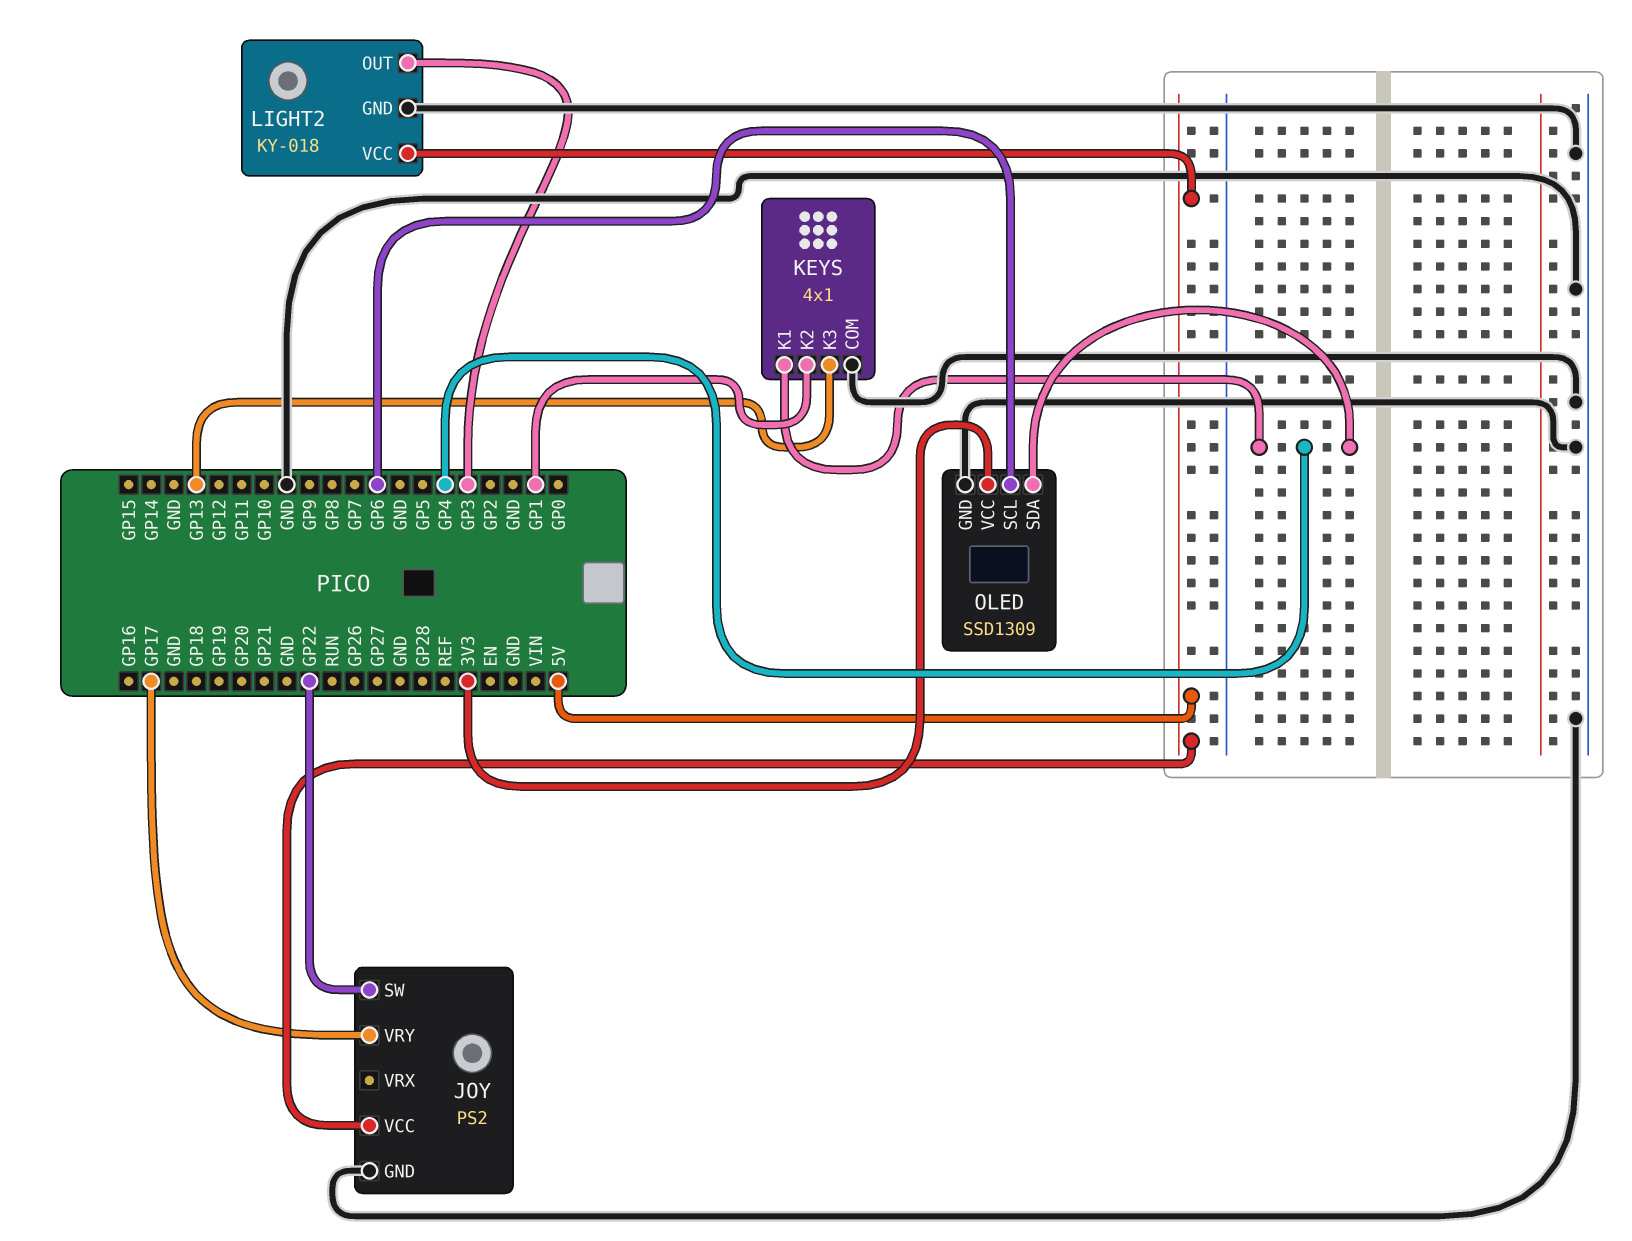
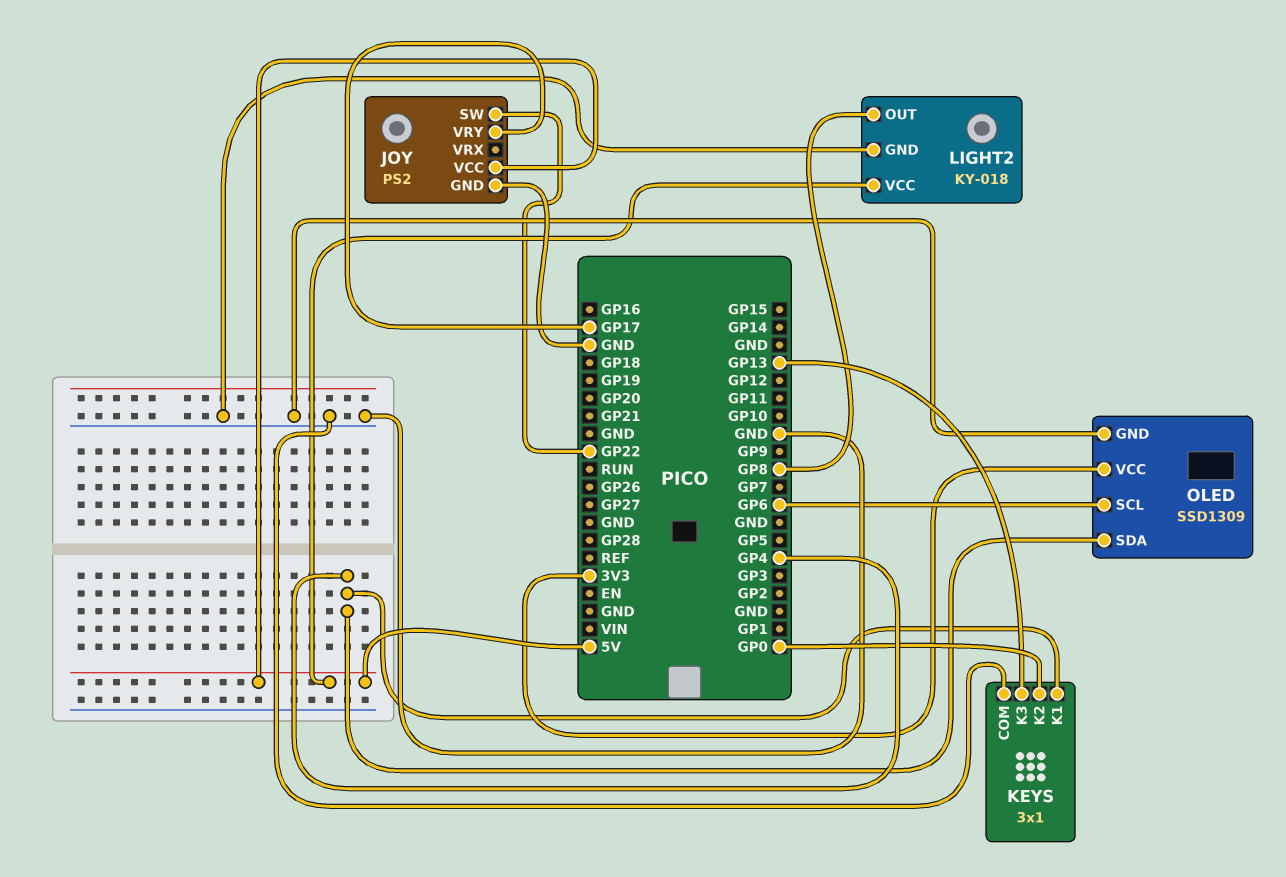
KEYS: 4x1 -> 3x1
KEYS pin K2: GP1 -> GP0
LIGHT2 pin OUT: GP3 -> GP8

